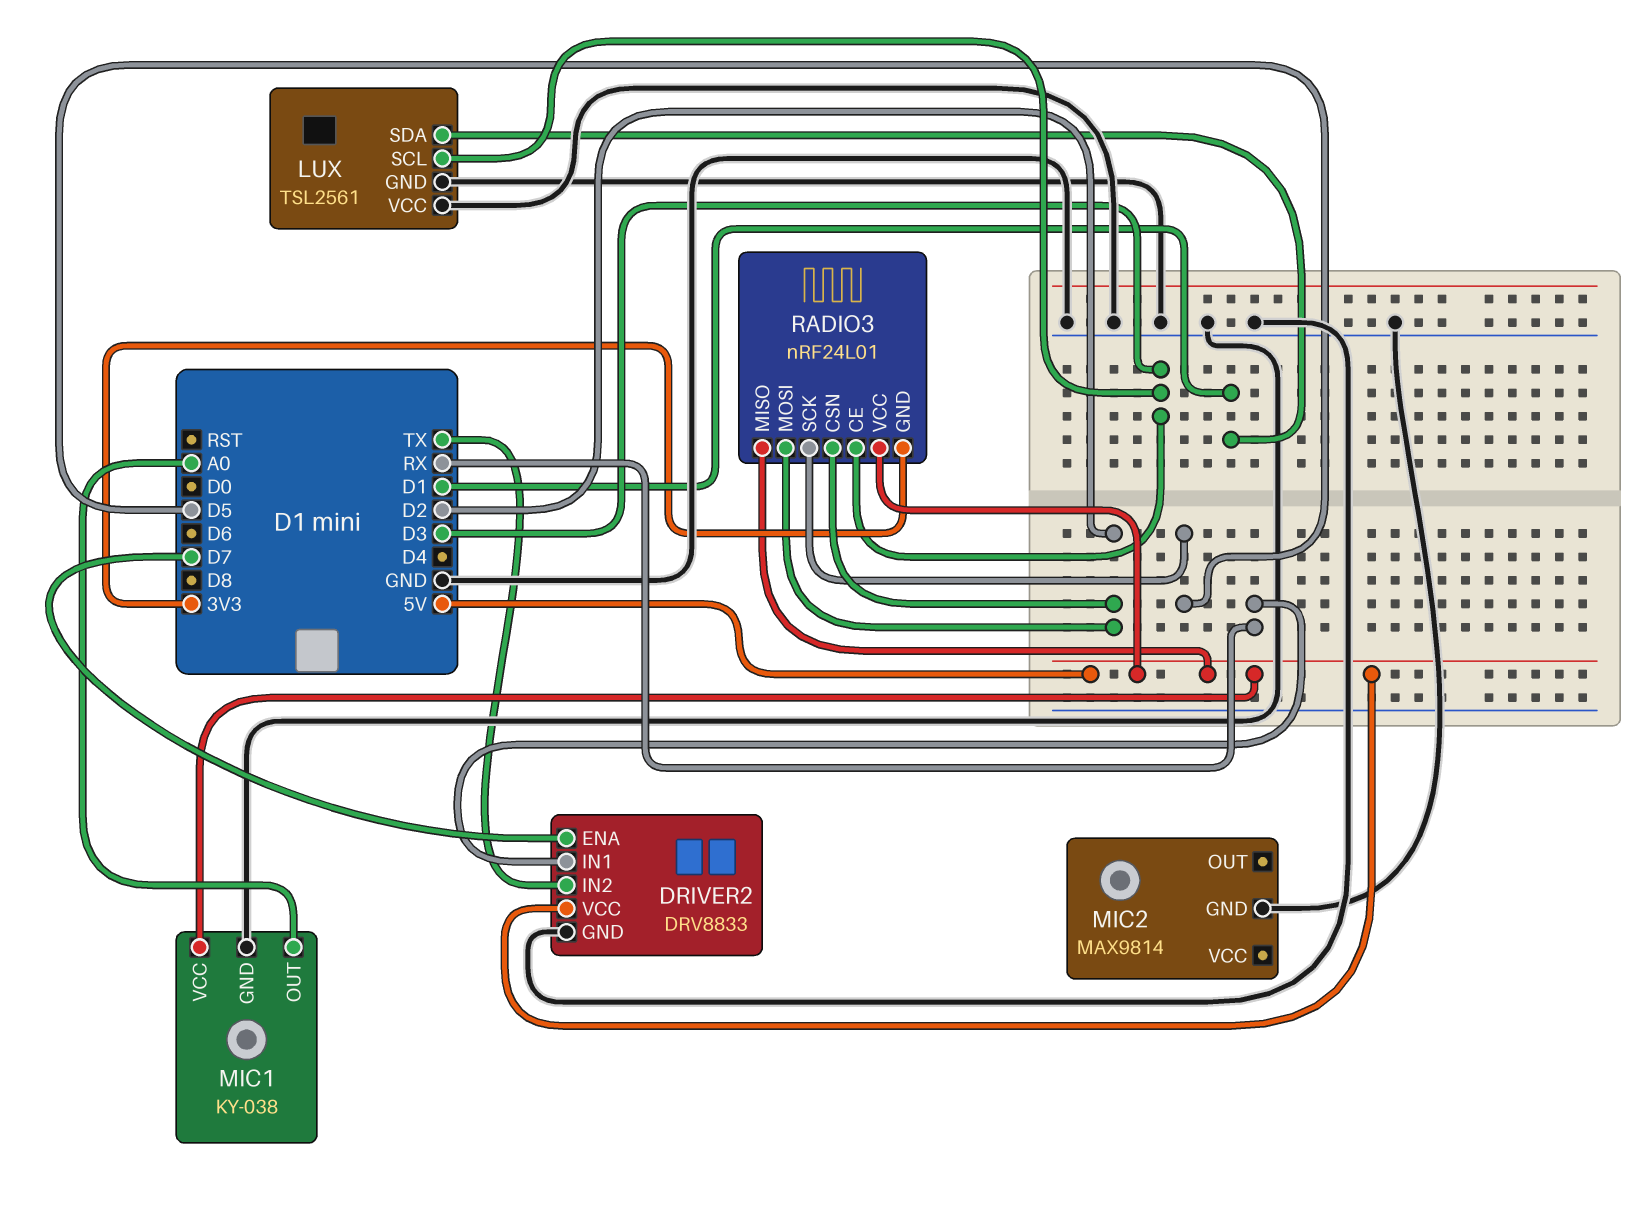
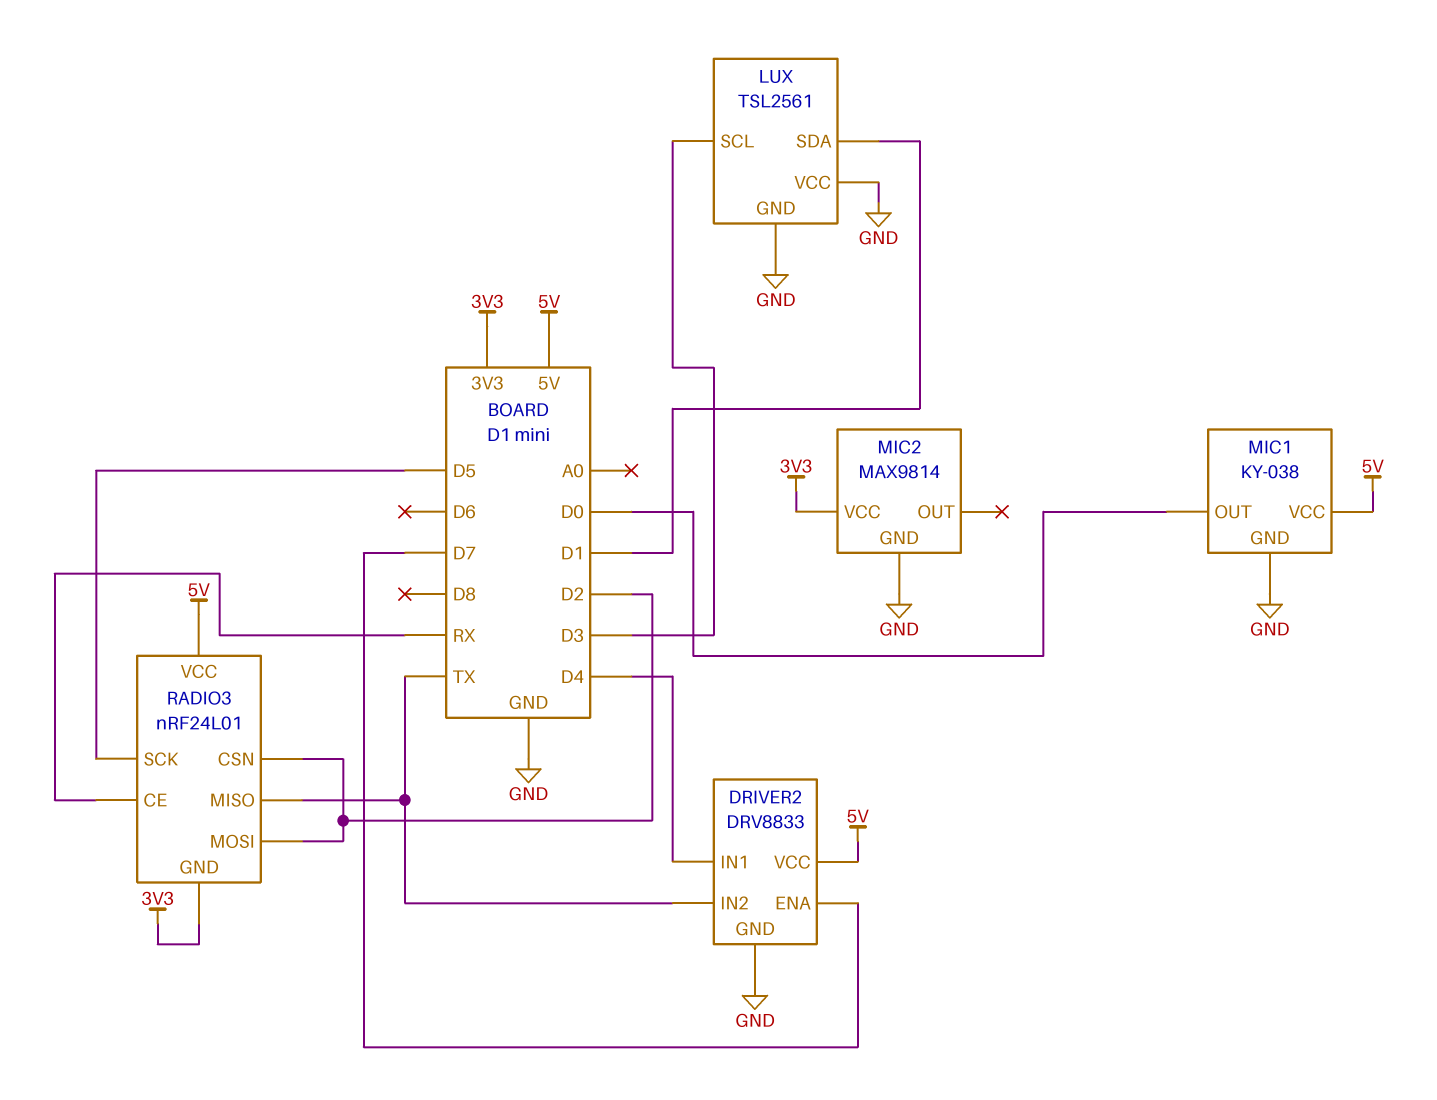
DRIVER2 pin IN1: RX -> D4
MIC1 pin OUT: A0 -> D0
MIC2 pin VCC: none -> 3V3
RADIO3 pin CE: D3 -> RX
RADIO3 pin MISO: 5V -> TX

